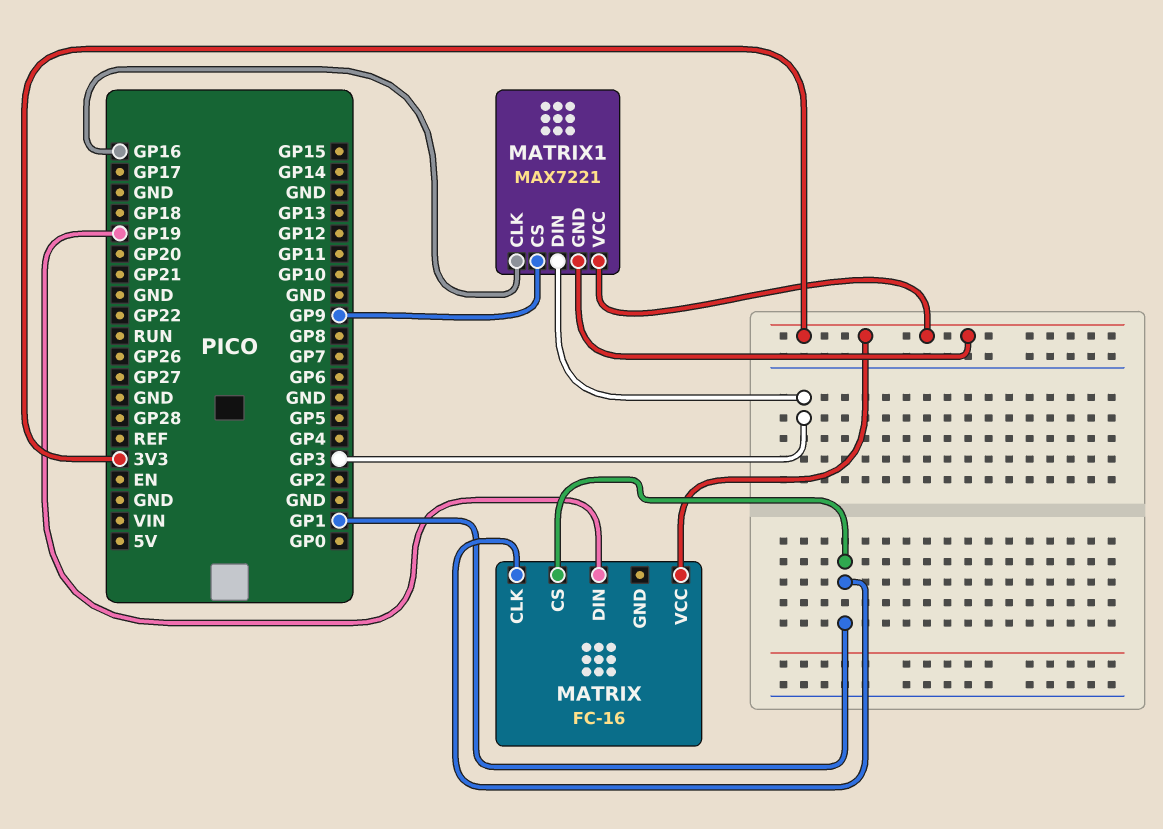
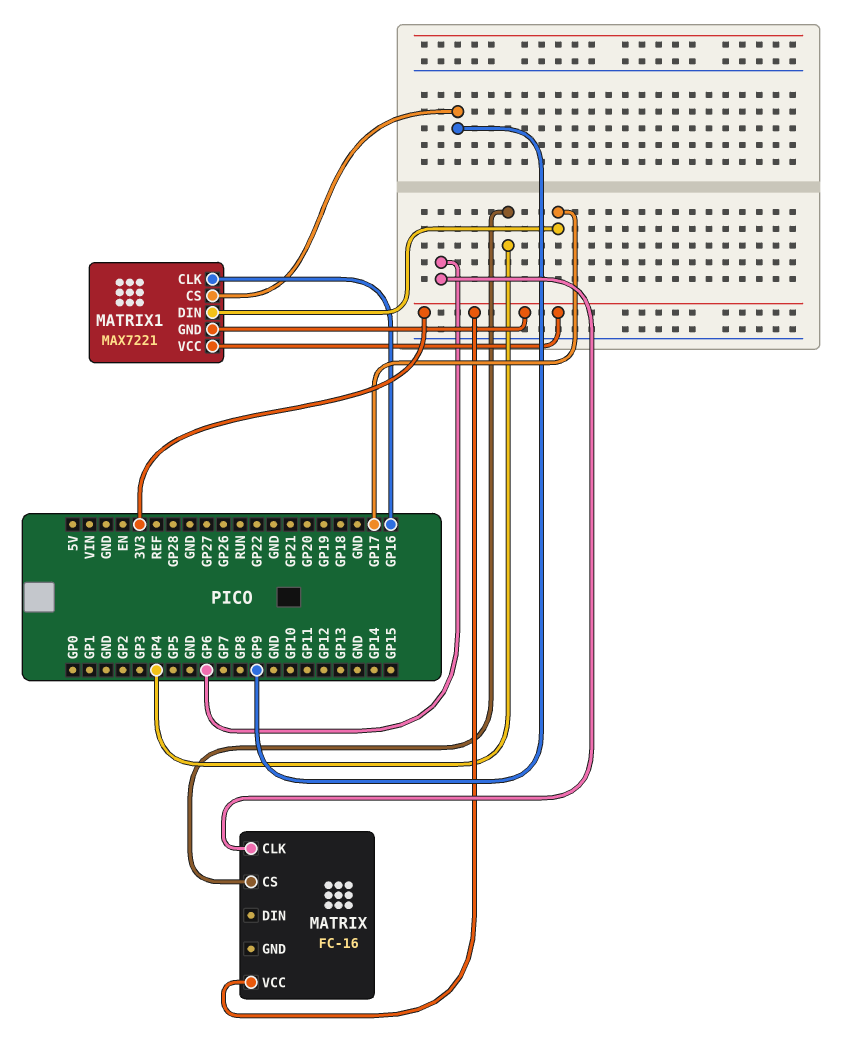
MATRIX pin CLK: GP1 -> GP6
MATRIX pin CS: GP1 -> GP4
MATRIX pin DIN: GP19 -> none
MATRIX1 pin DIN: GP3 -> GP17

